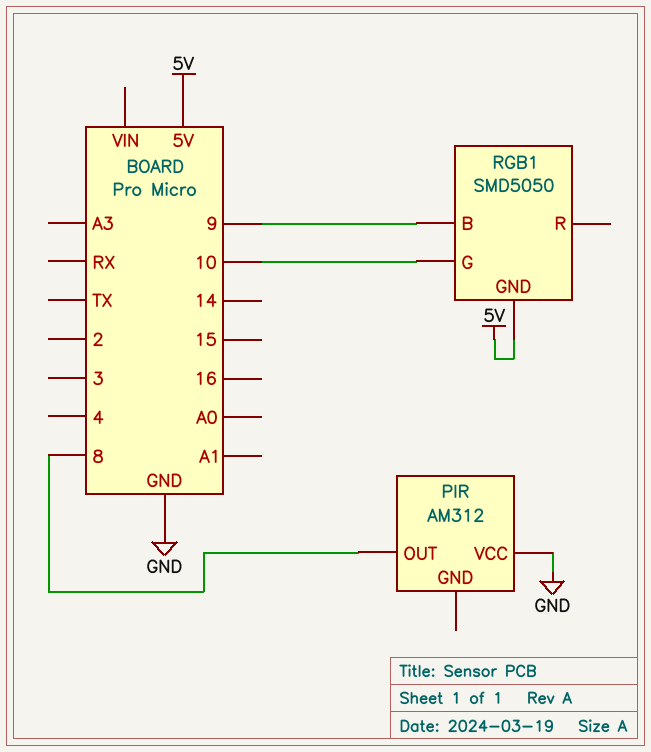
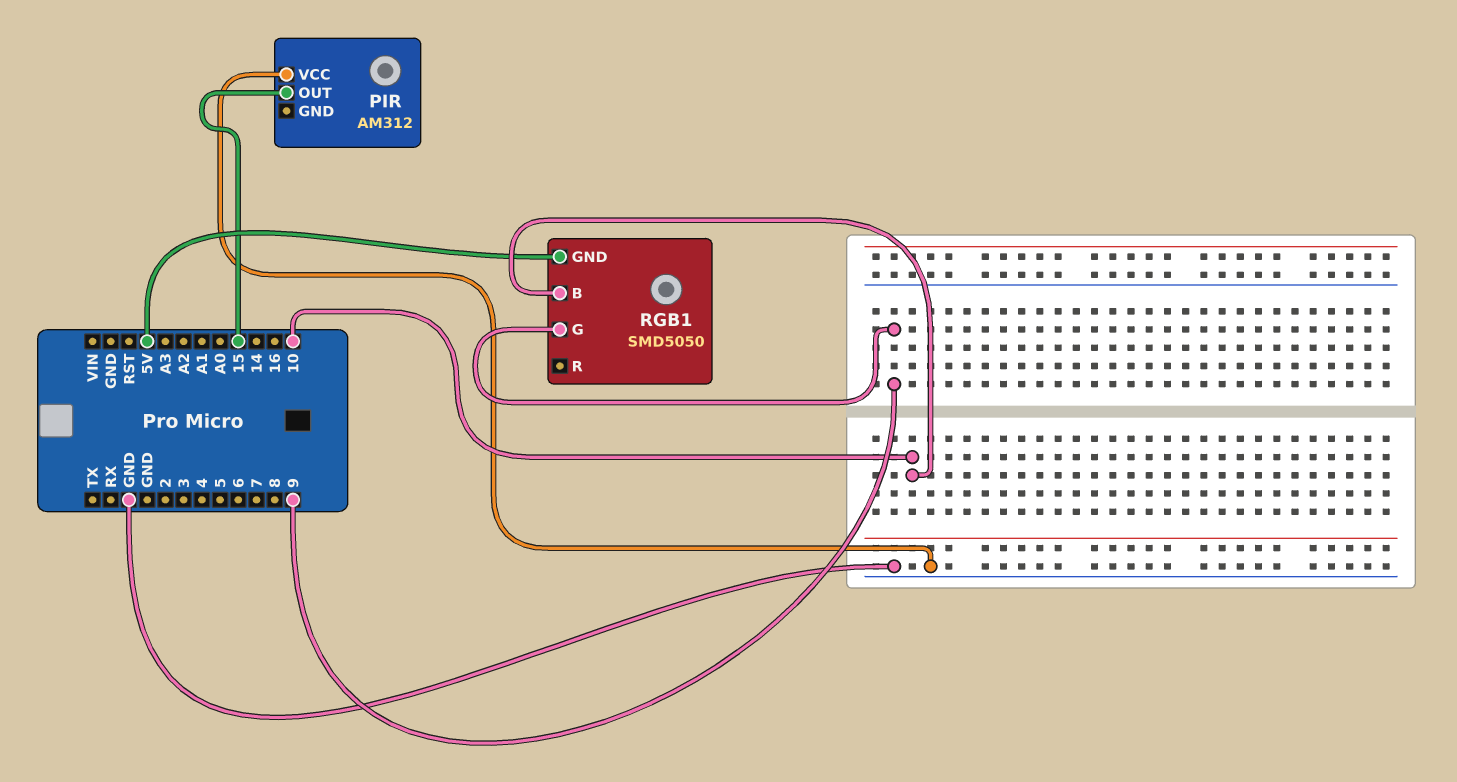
PIR pin OUT: 8 -> 15
RGB1 pin B: 9 -> 10
RGB1 pin G: 10 -> 9

